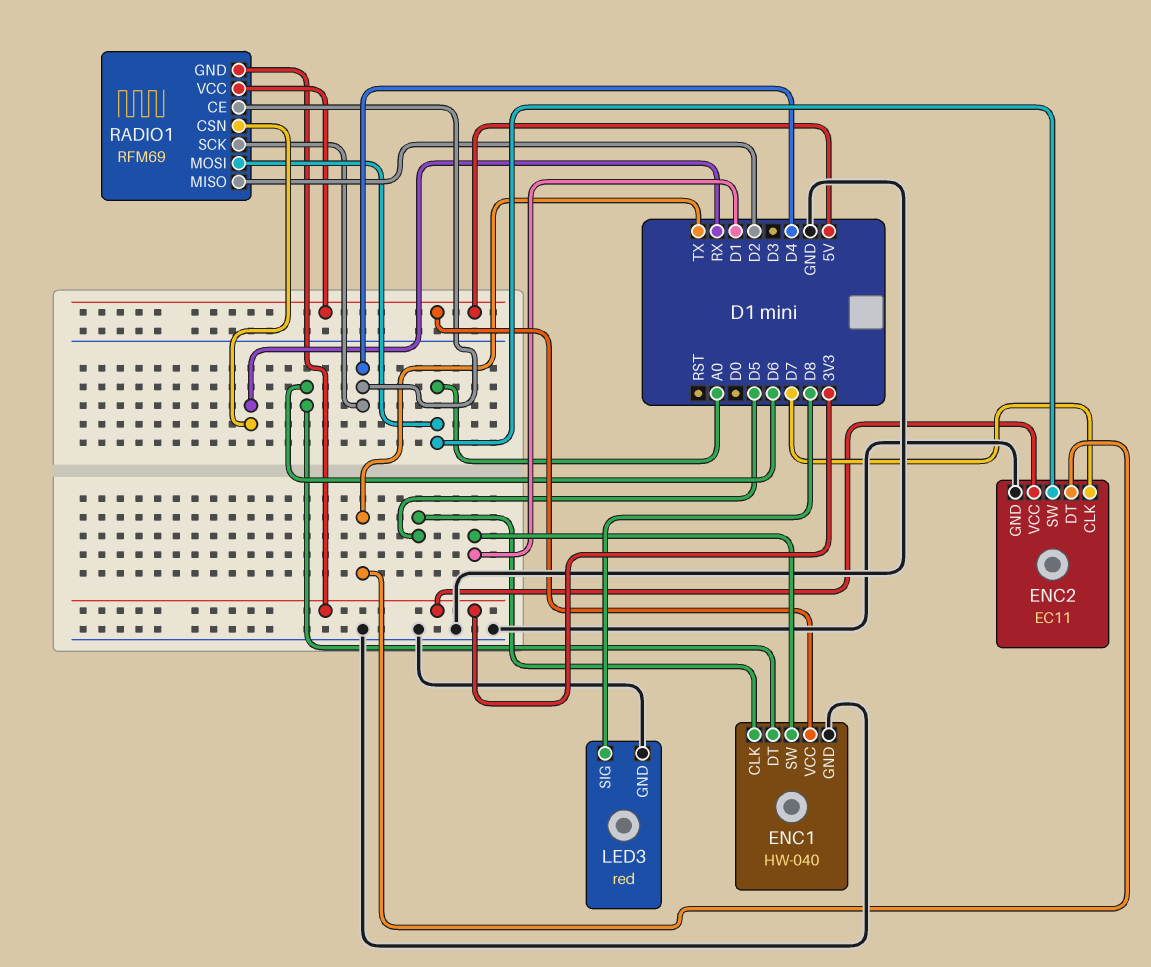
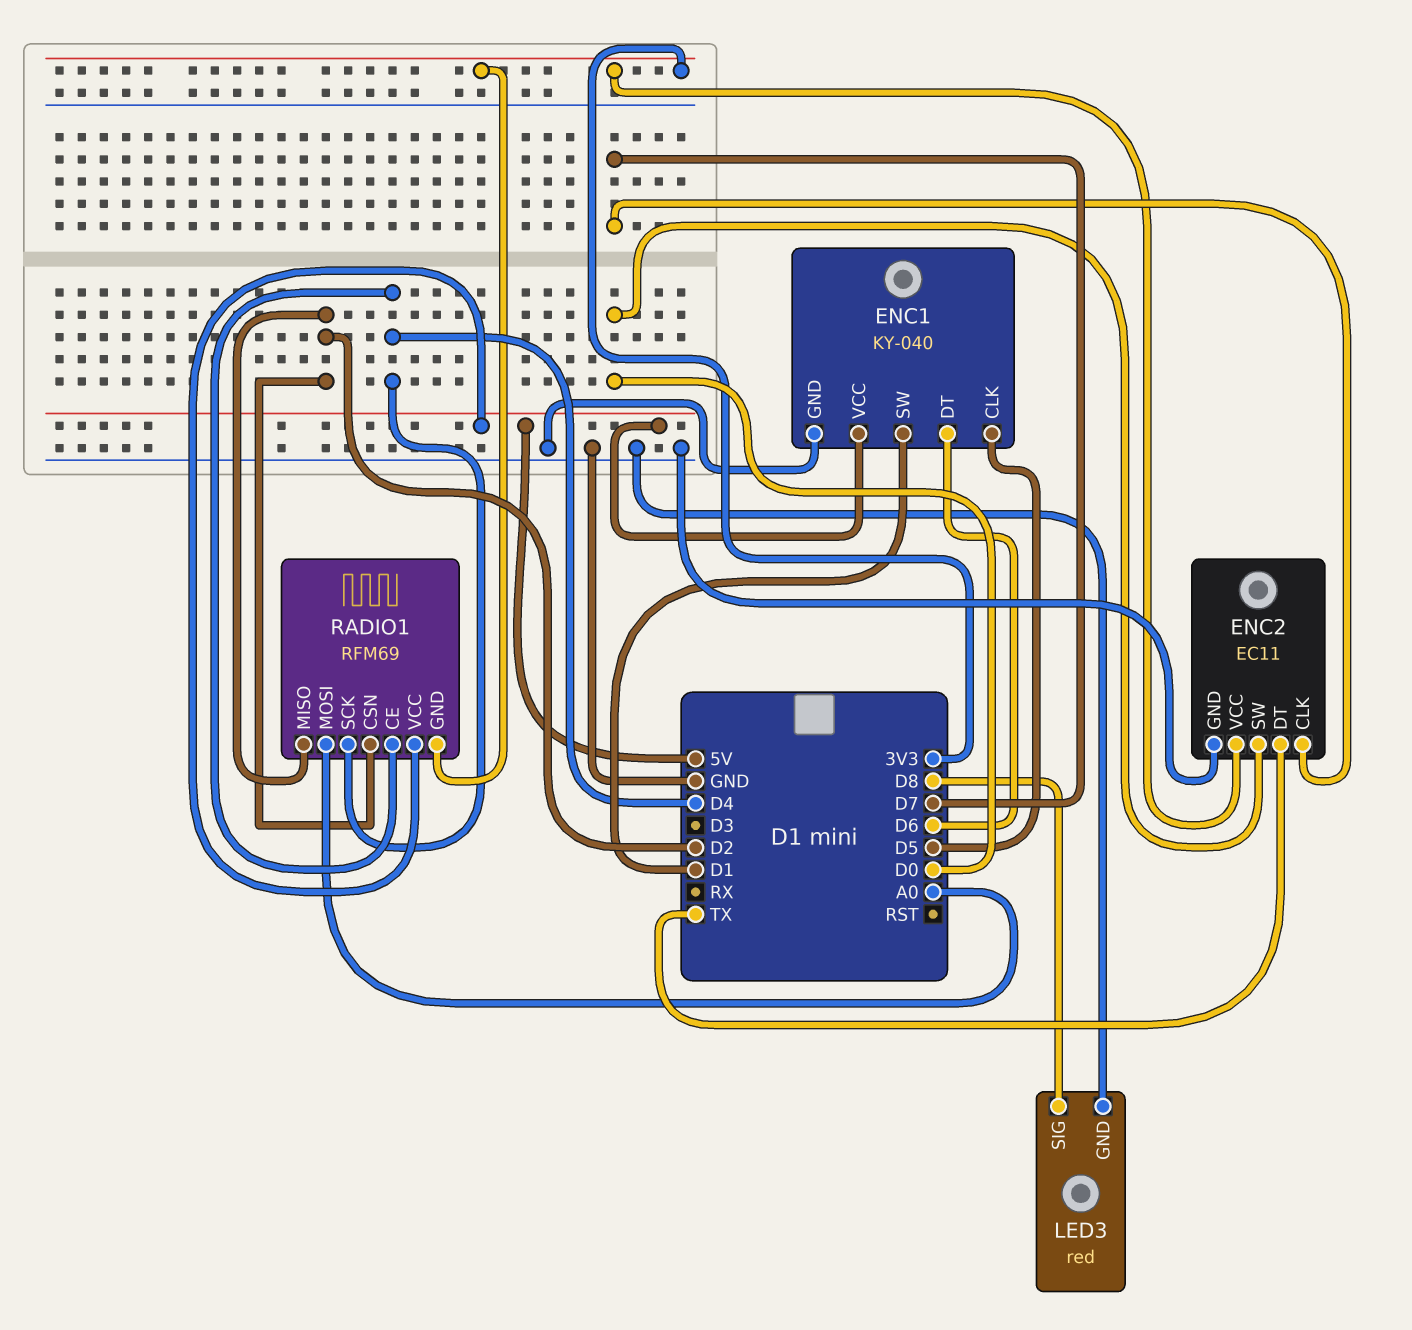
ENC1: HW-040 -> KY-040
ENC2 pin SW: A0 -> D0
RADIO1 pin CSN: RX -> D2

